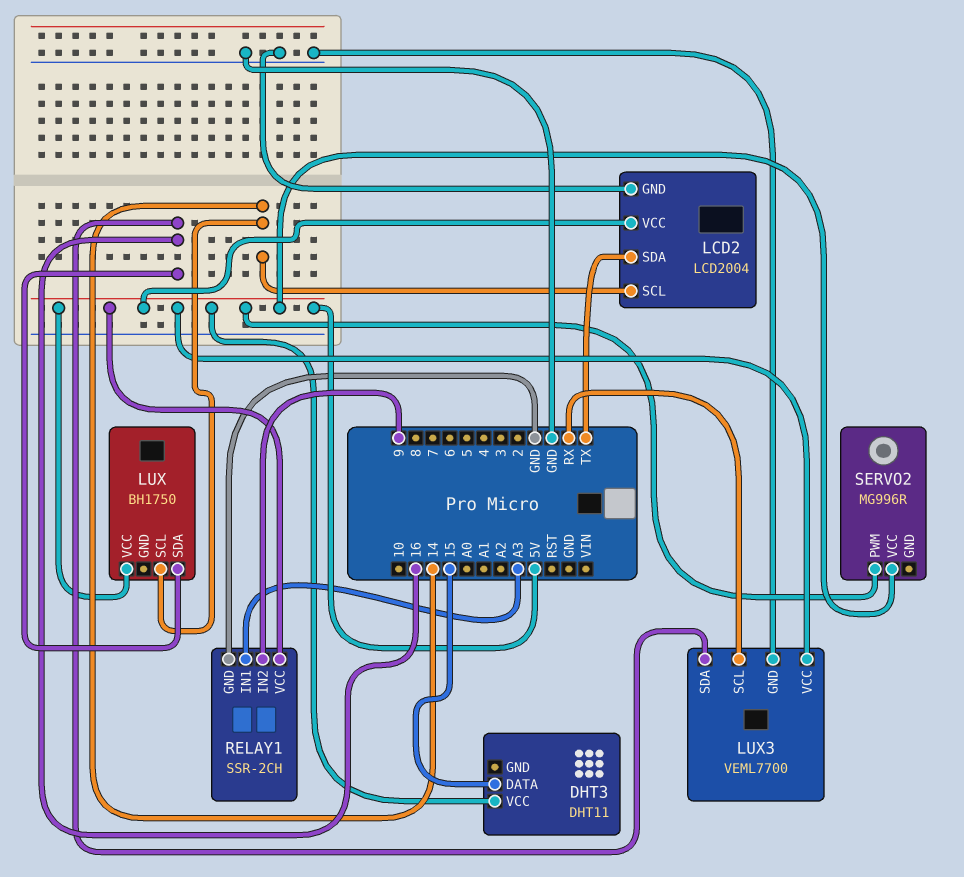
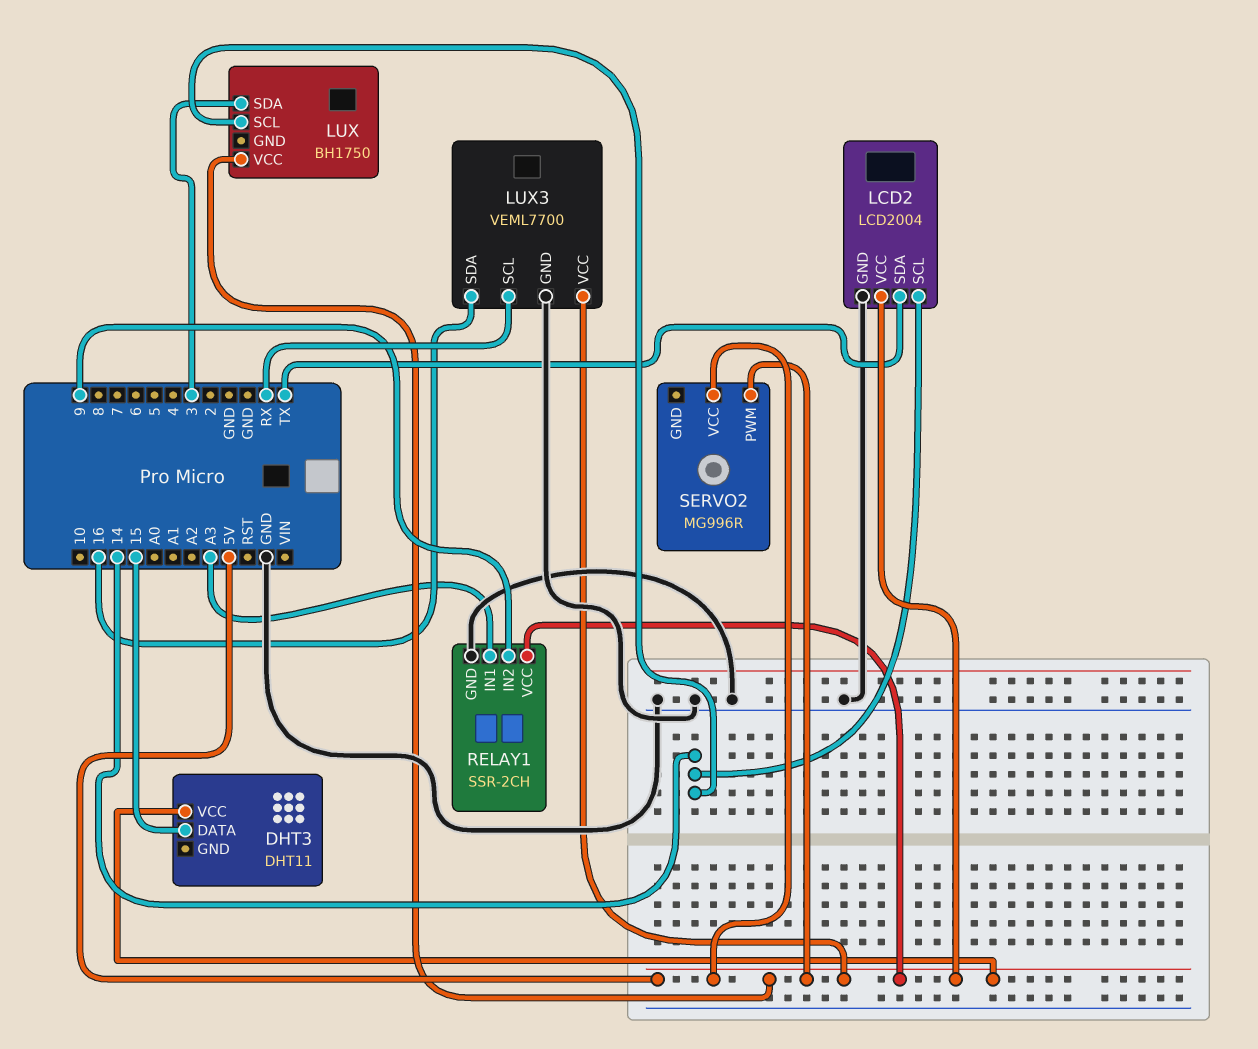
LUX pin SDA: 16 -> 3

